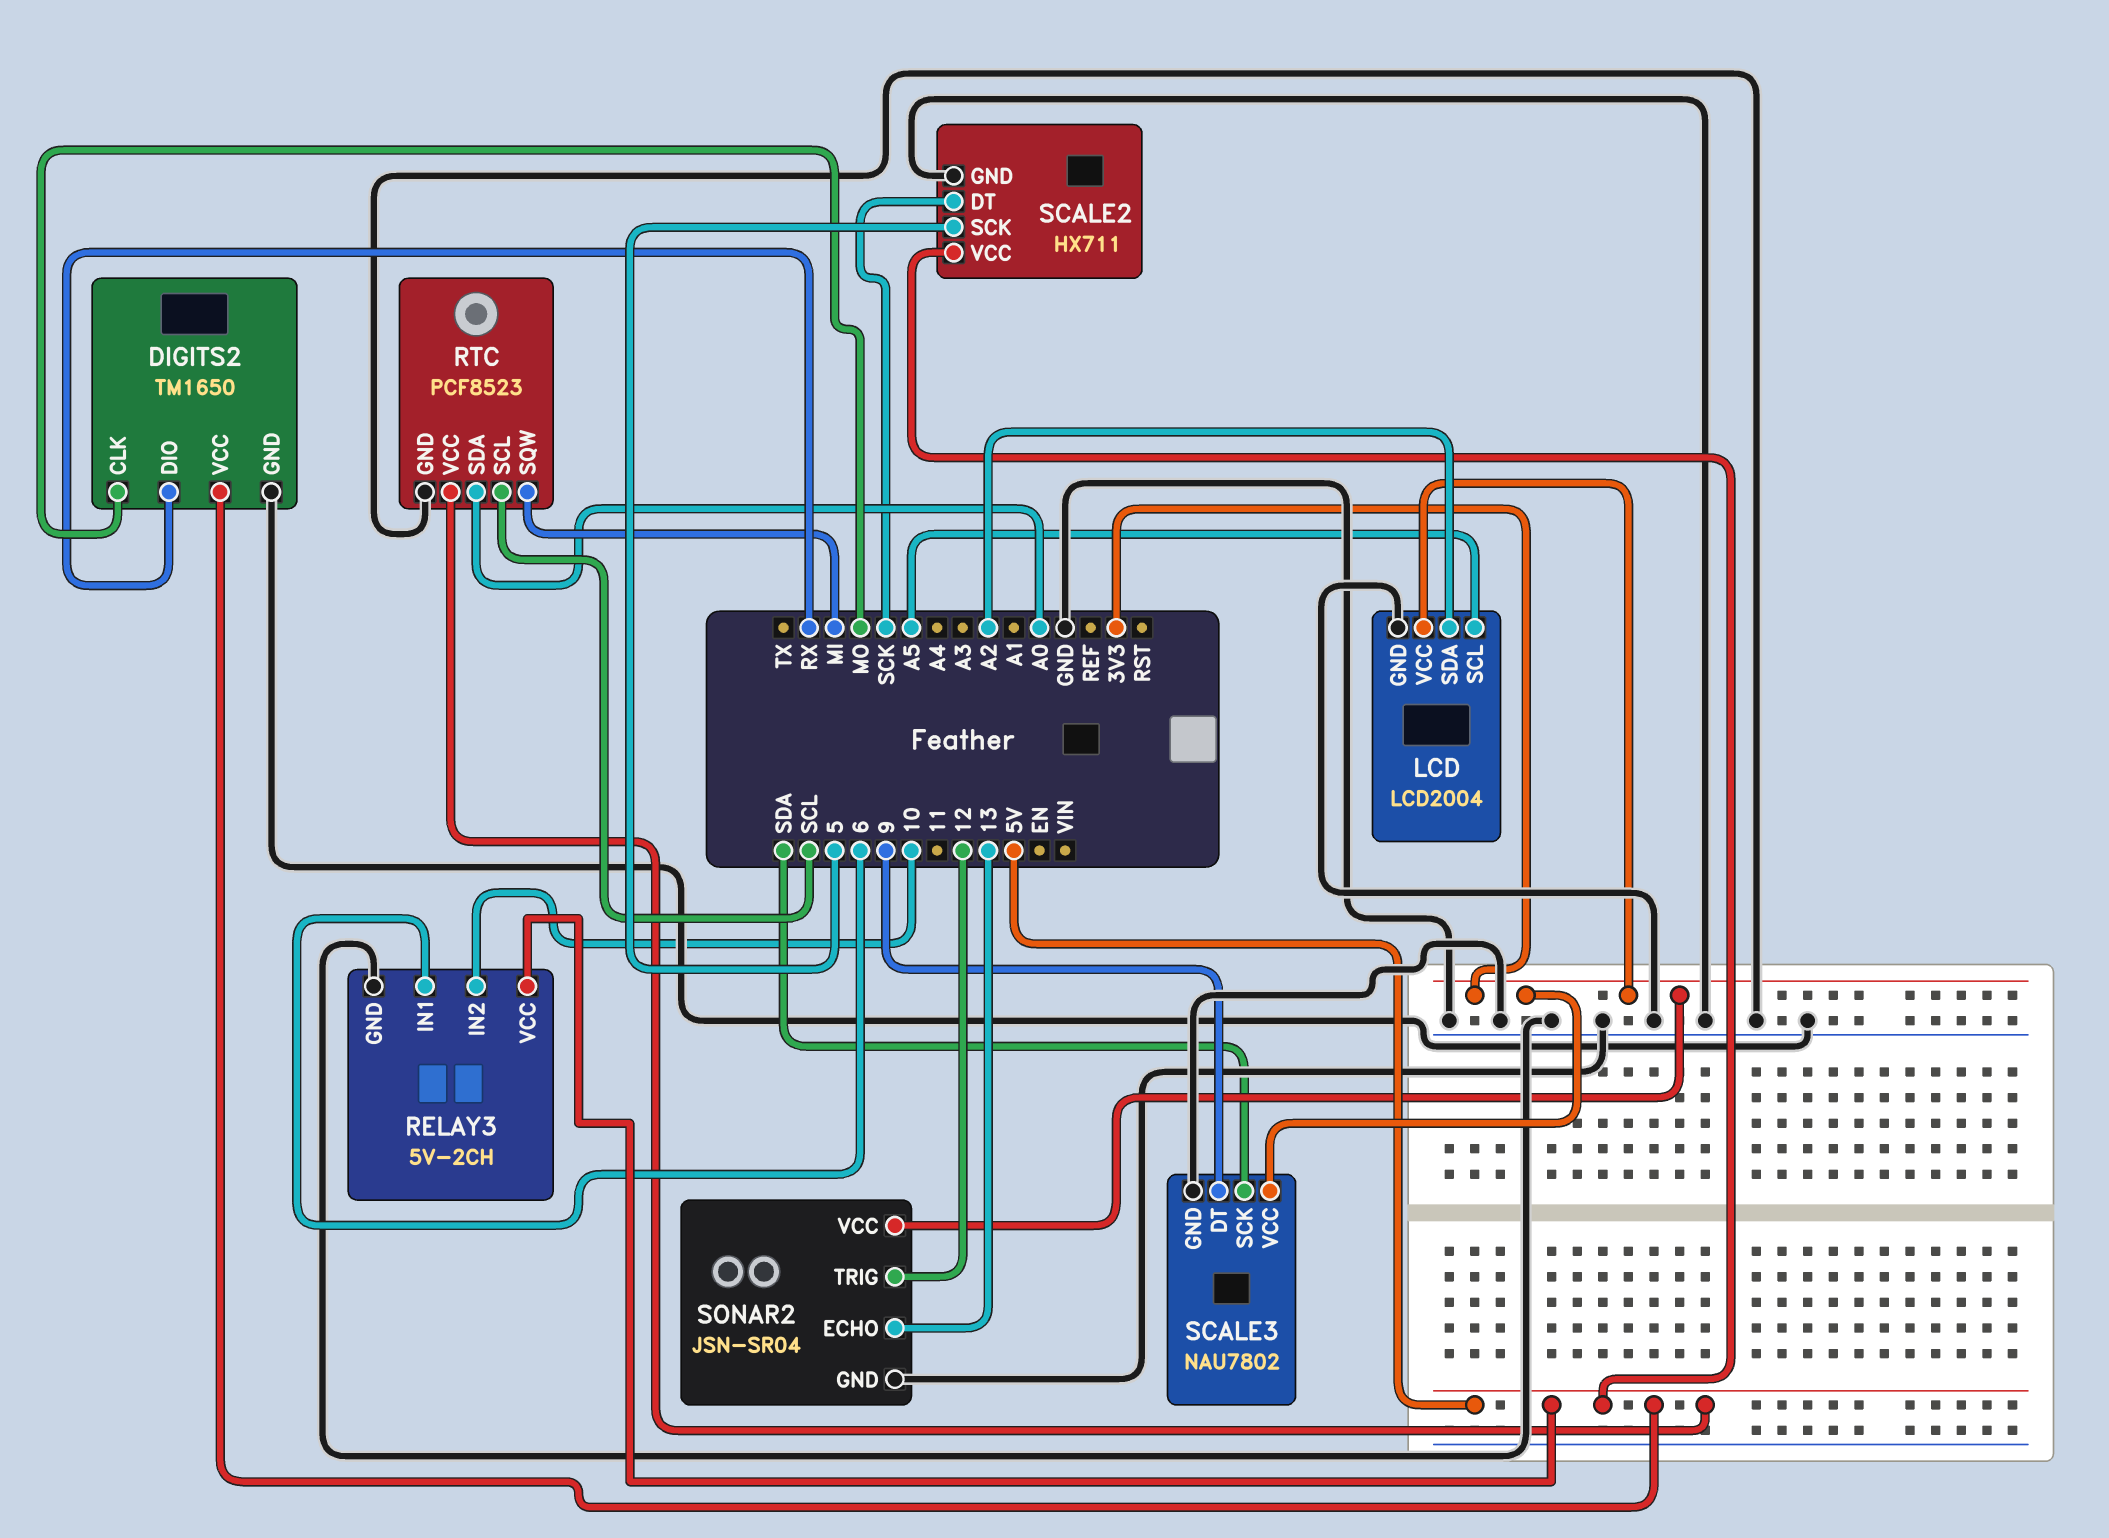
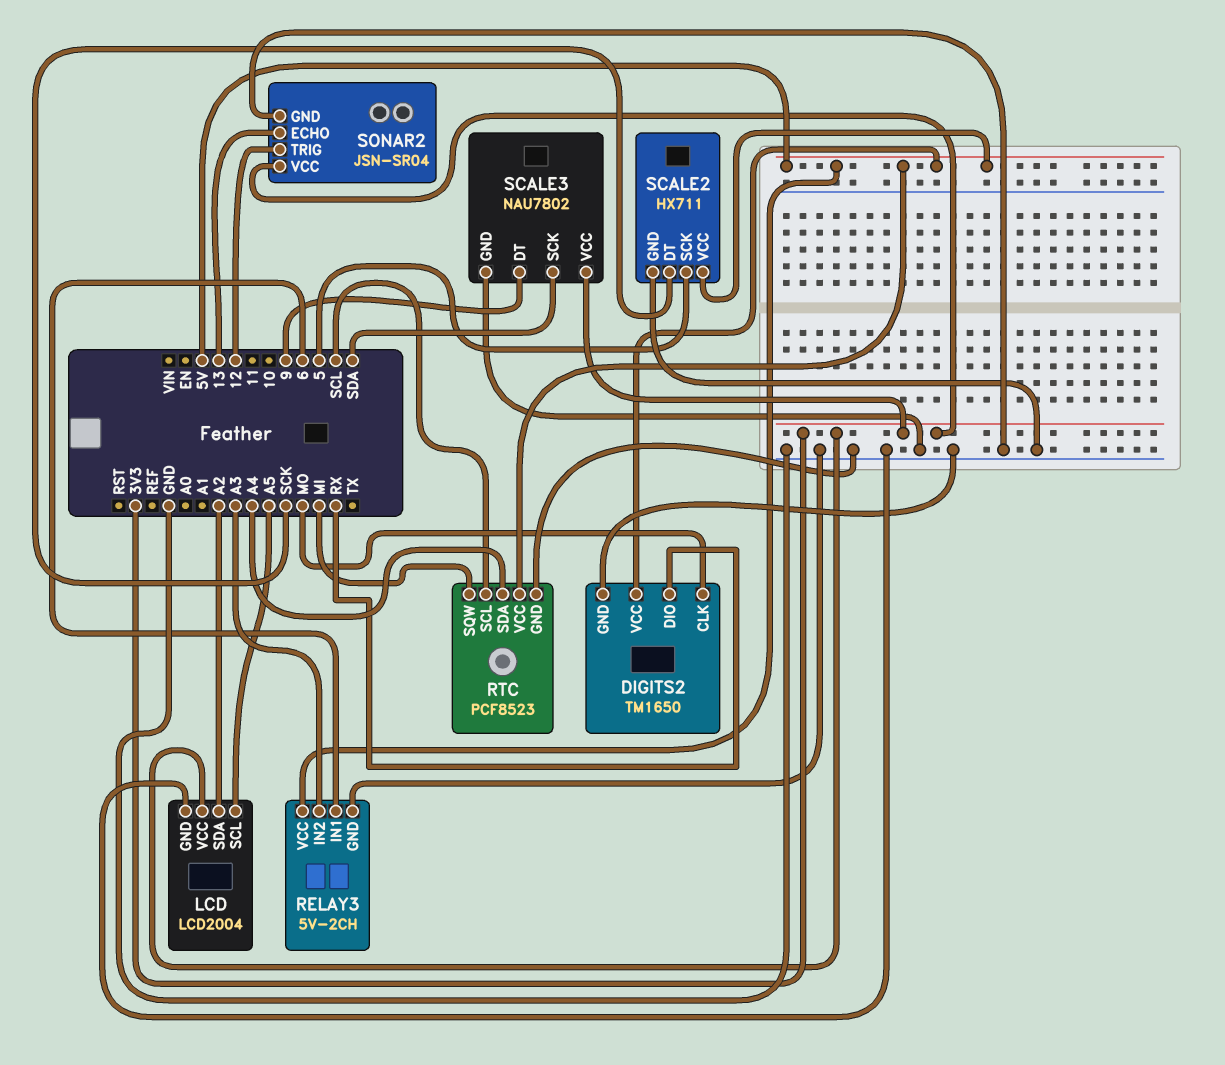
RELAY3 pin IN2: 10 -> A3
RTC pin SDA: A0 -> A4

